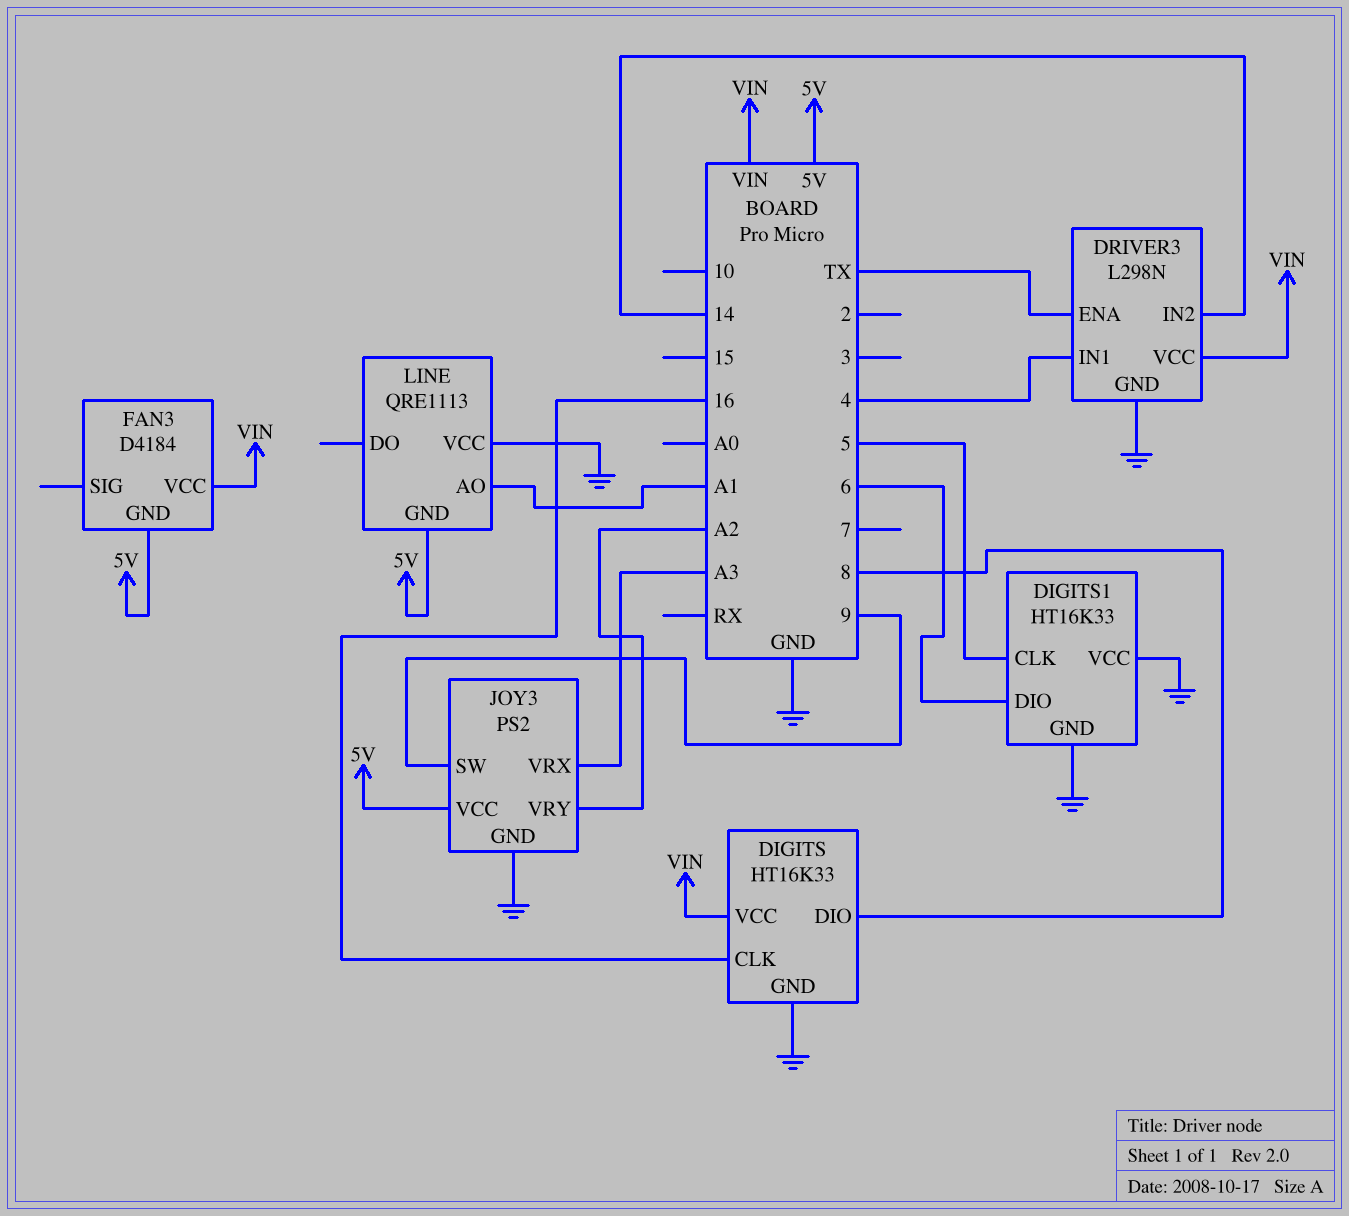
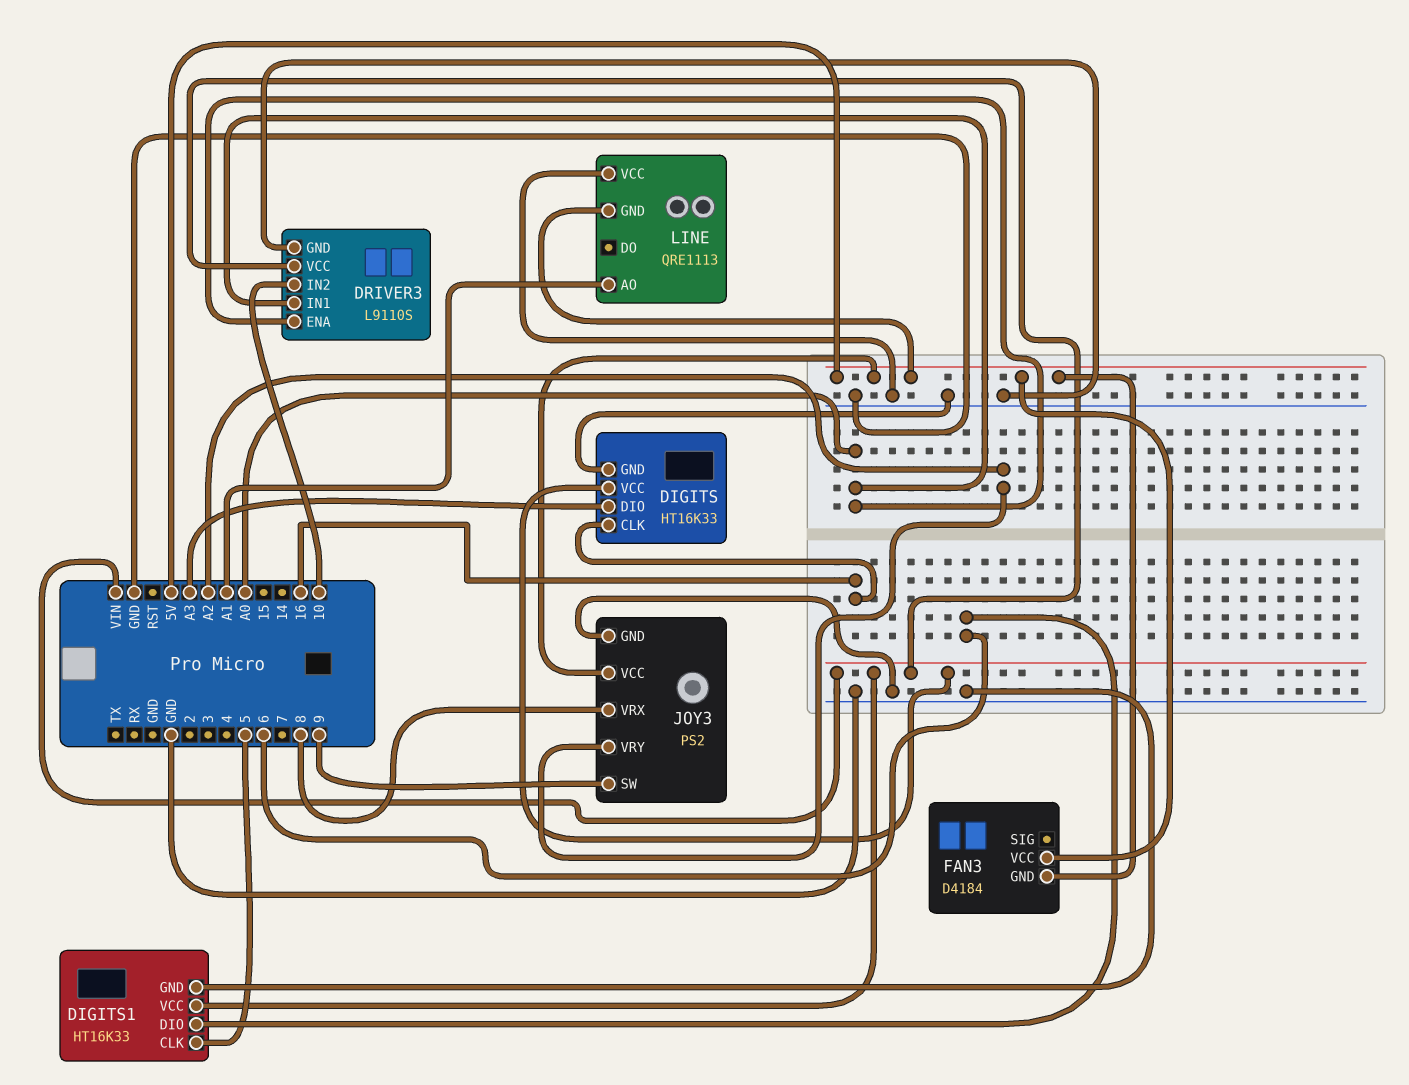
DIGITS pin DIO: 8 -> A3
DIGITS1 pin VCC: GND -> VIN
DRIVER3: L298N -> L9110S
DRIVER3 pin ENA: TX -> A0
DRIVER3 pin IN1: 4 -> A0
DRIVER3 pin IN2: 14 -> 10
FAN3 pin VCC: VIN -> 5V
JOY3 pin VRX: A3 -> 8

